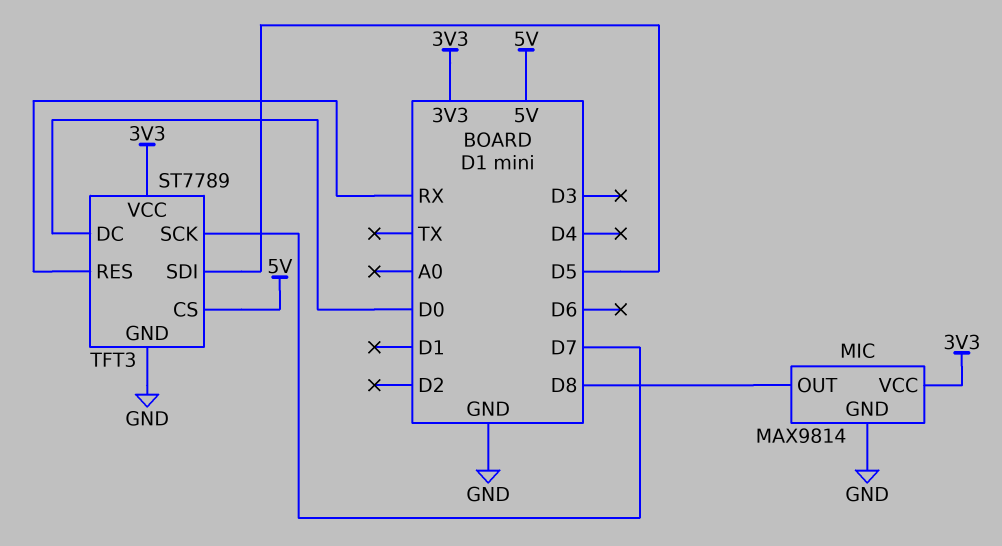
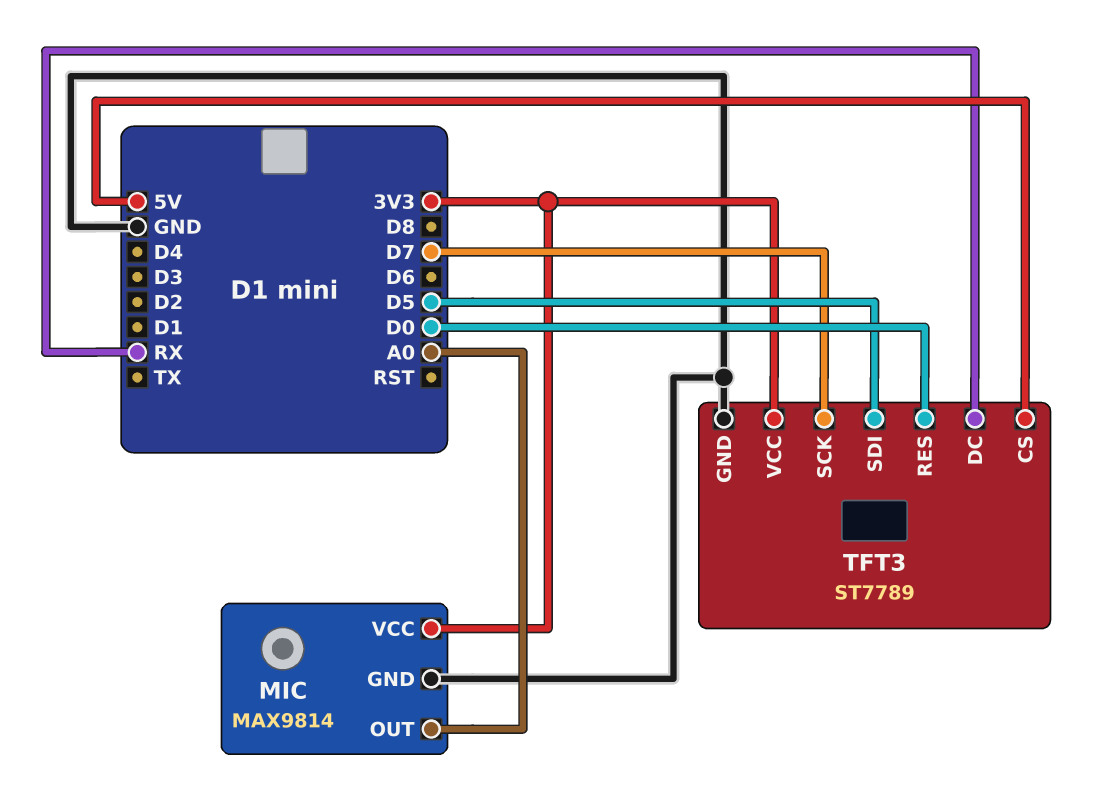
MIC pin OUT: D8 -> A0
TFT3 pin DC: D0 -> RX
TFT3 pin RES: RX -> D0

